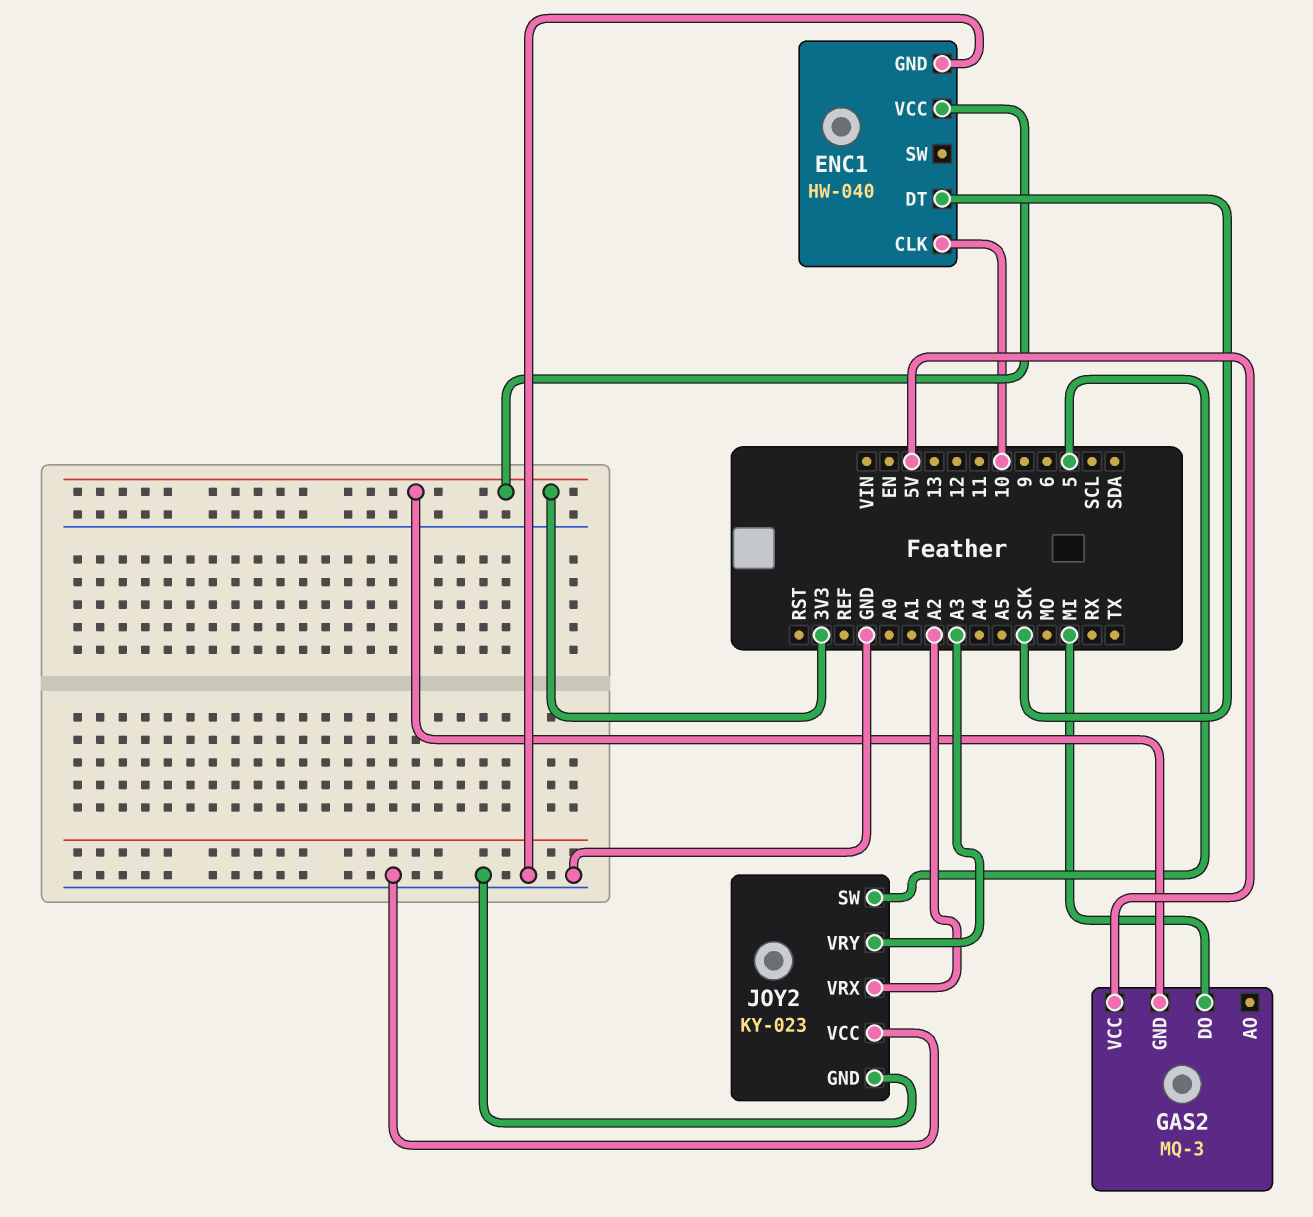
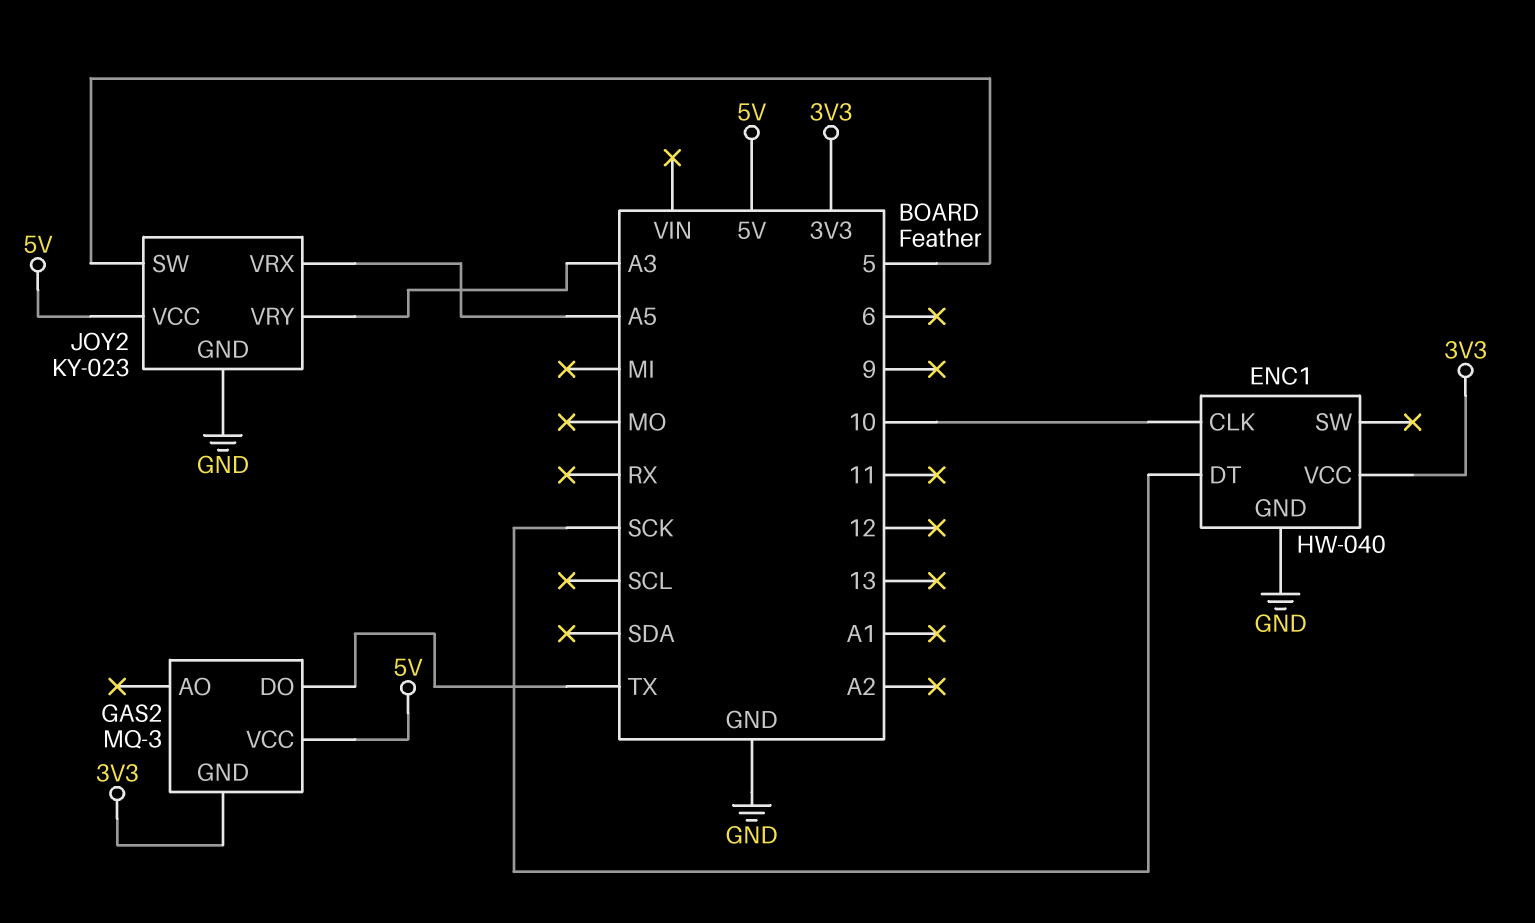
GAS2 pin DO: MI -> TX
JOY2 pin VCC: GND -> 5V
JOY2 pin VRX: A2 -> A5

